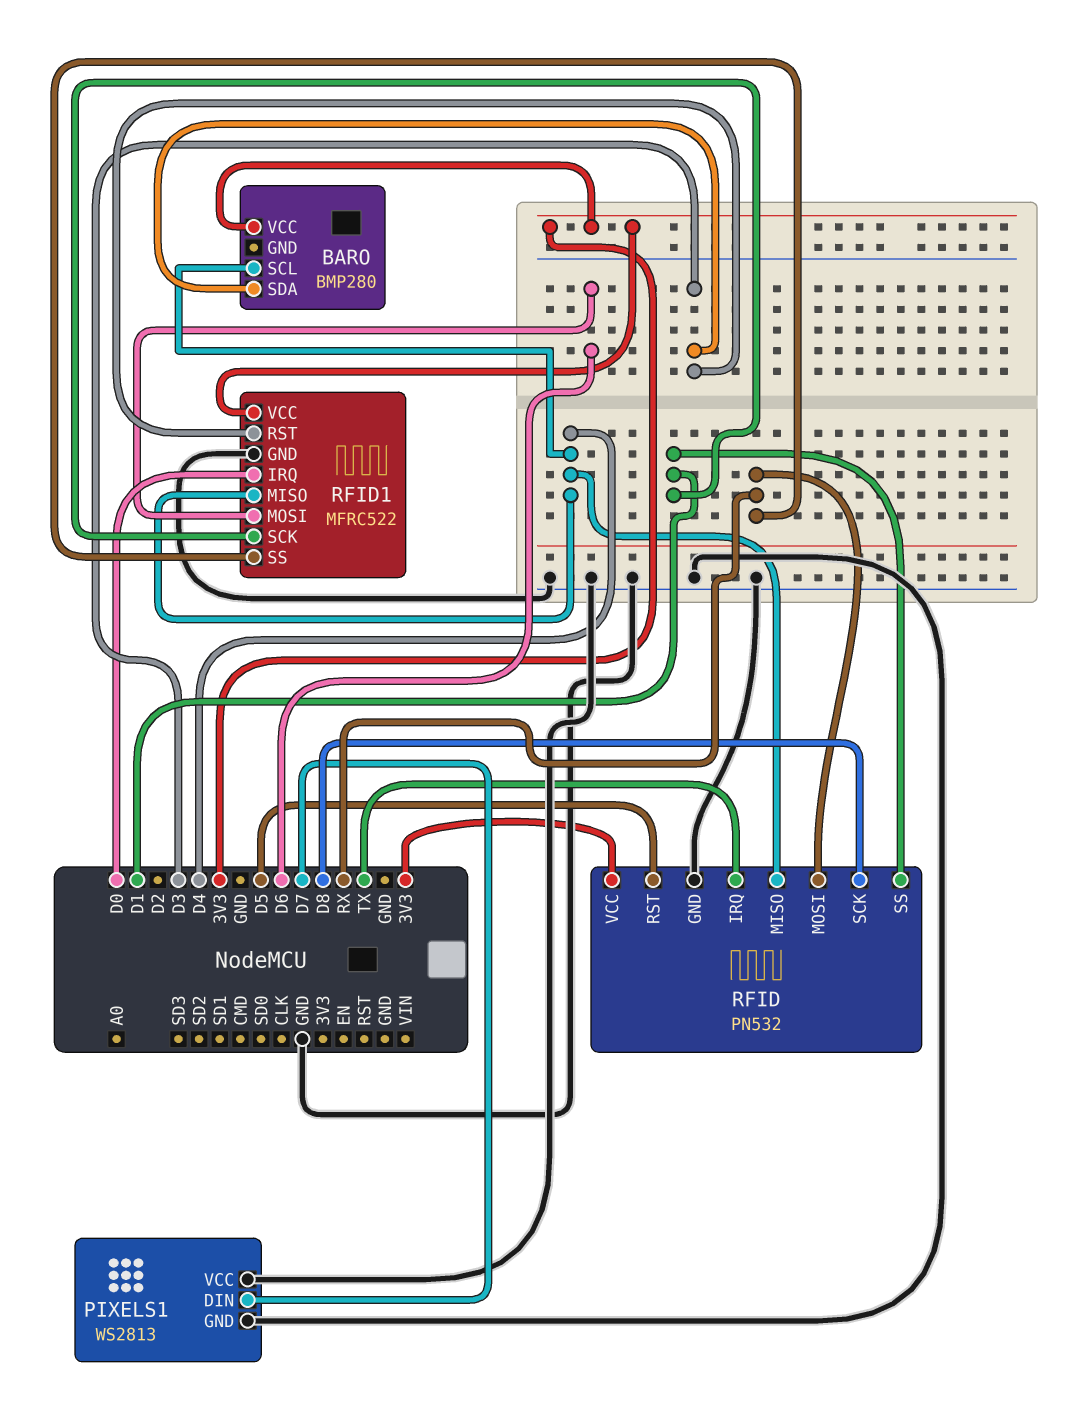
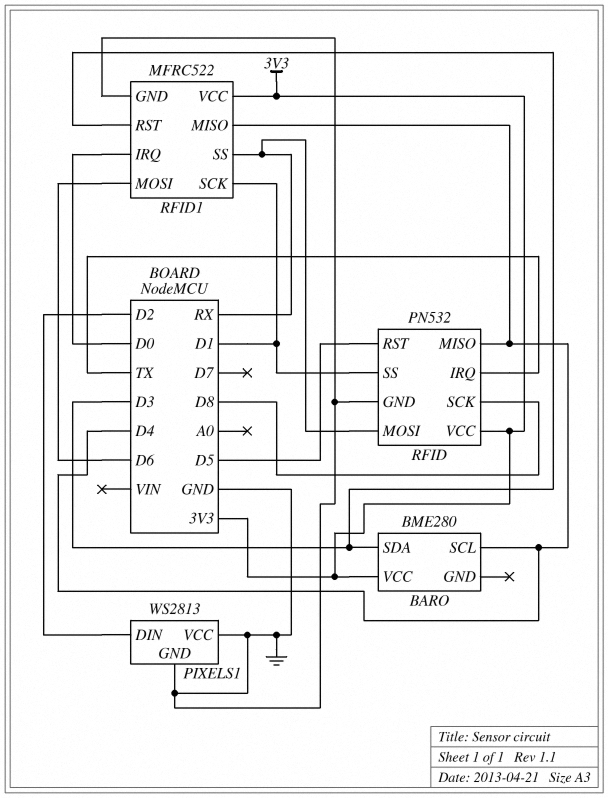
BARO: BMP280 -> BME280
PIXELS1 pin DIN: D7 -> D2

